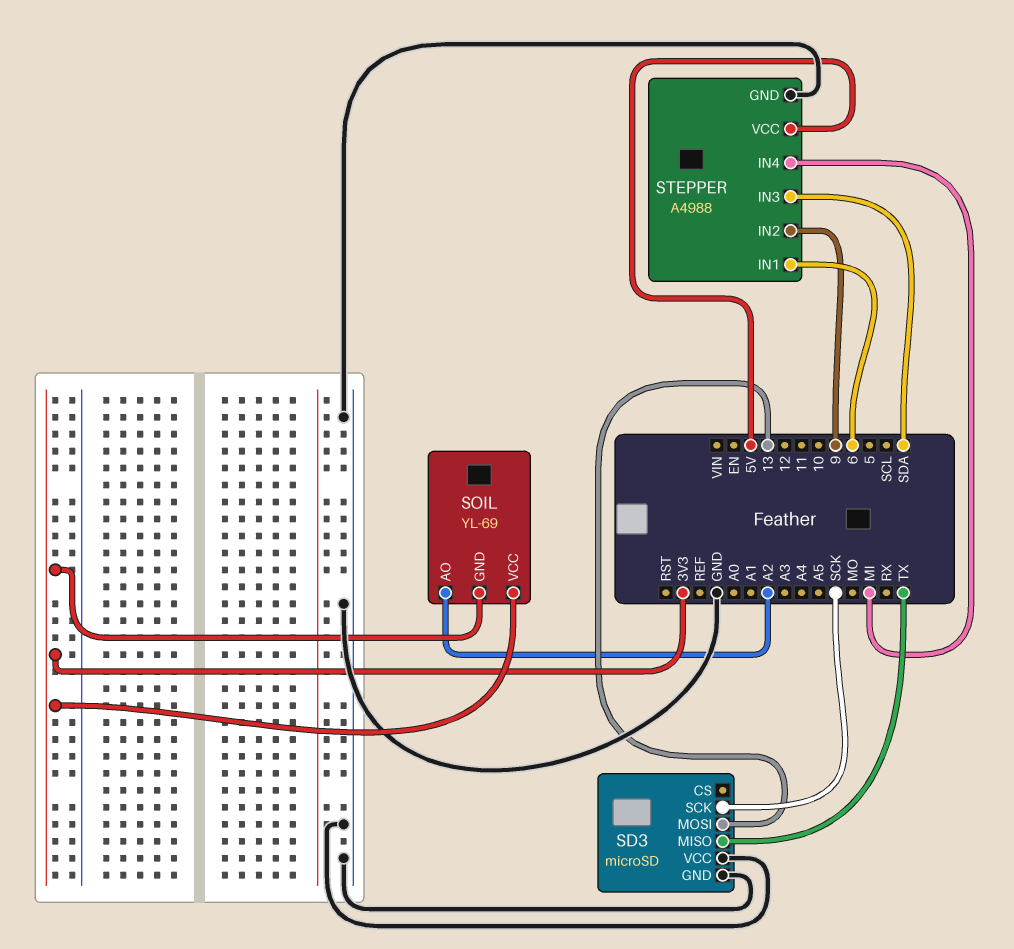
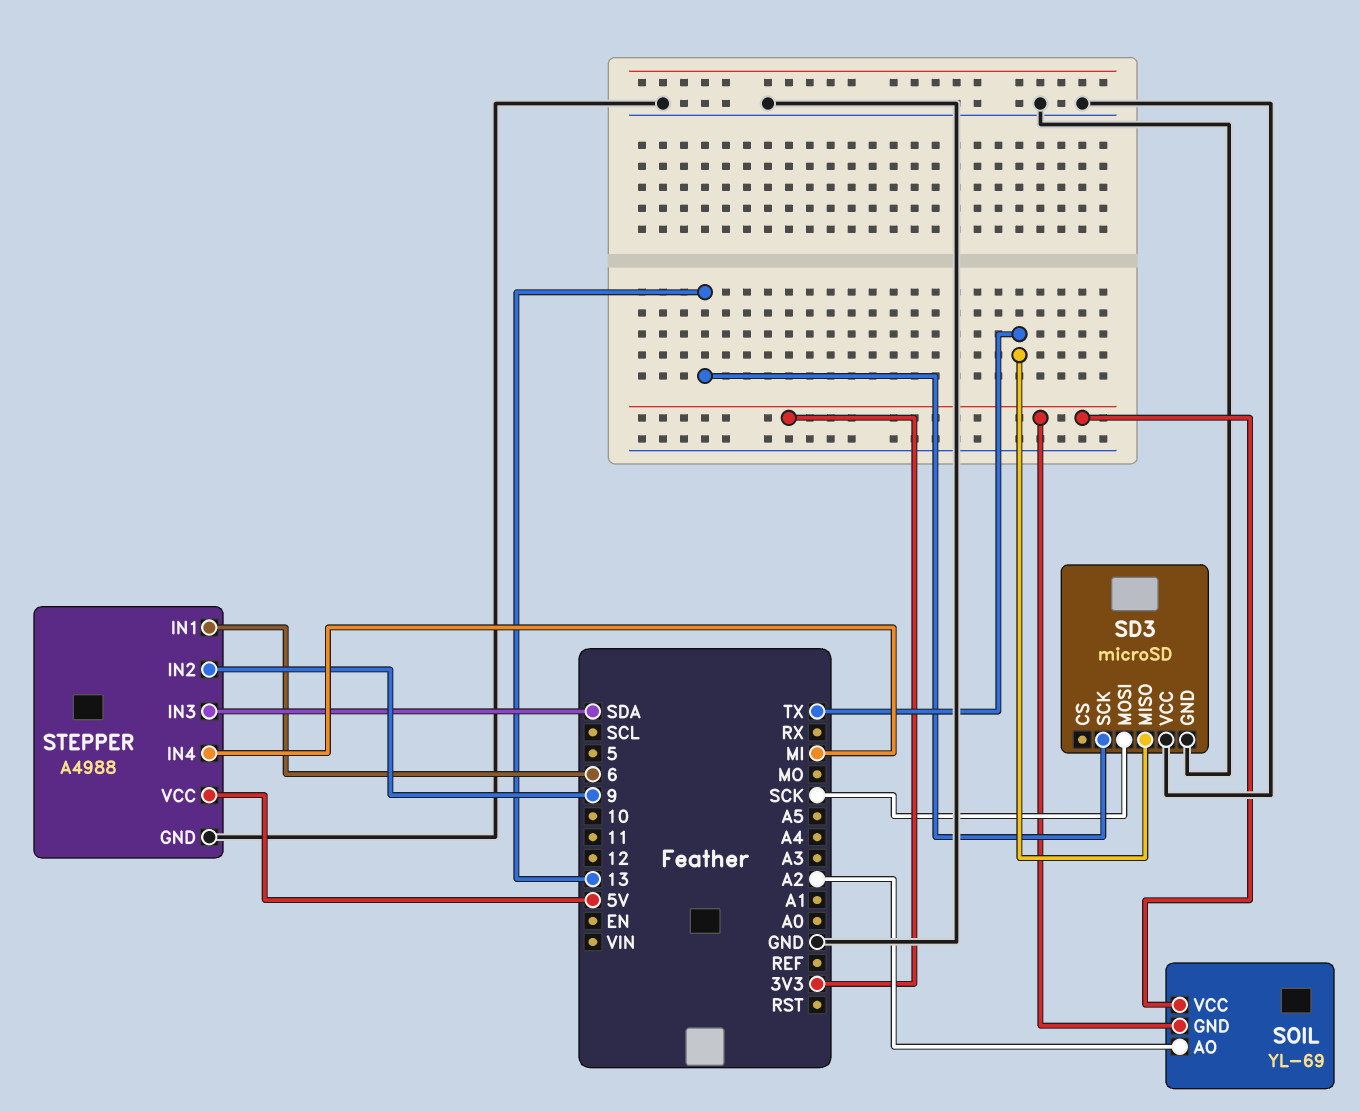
SD3 pin MOSI: 13 -> SCK
SD3 pin SCK: SCK -> 13

